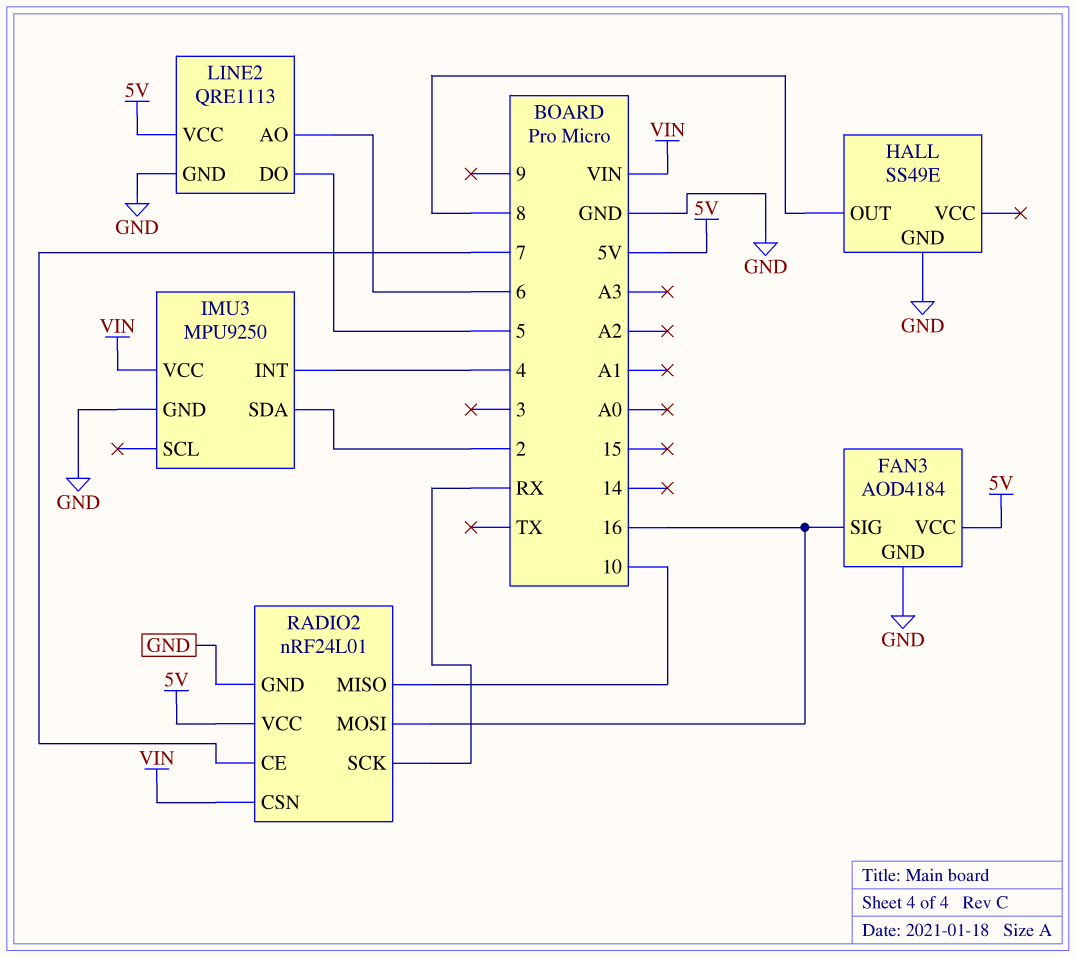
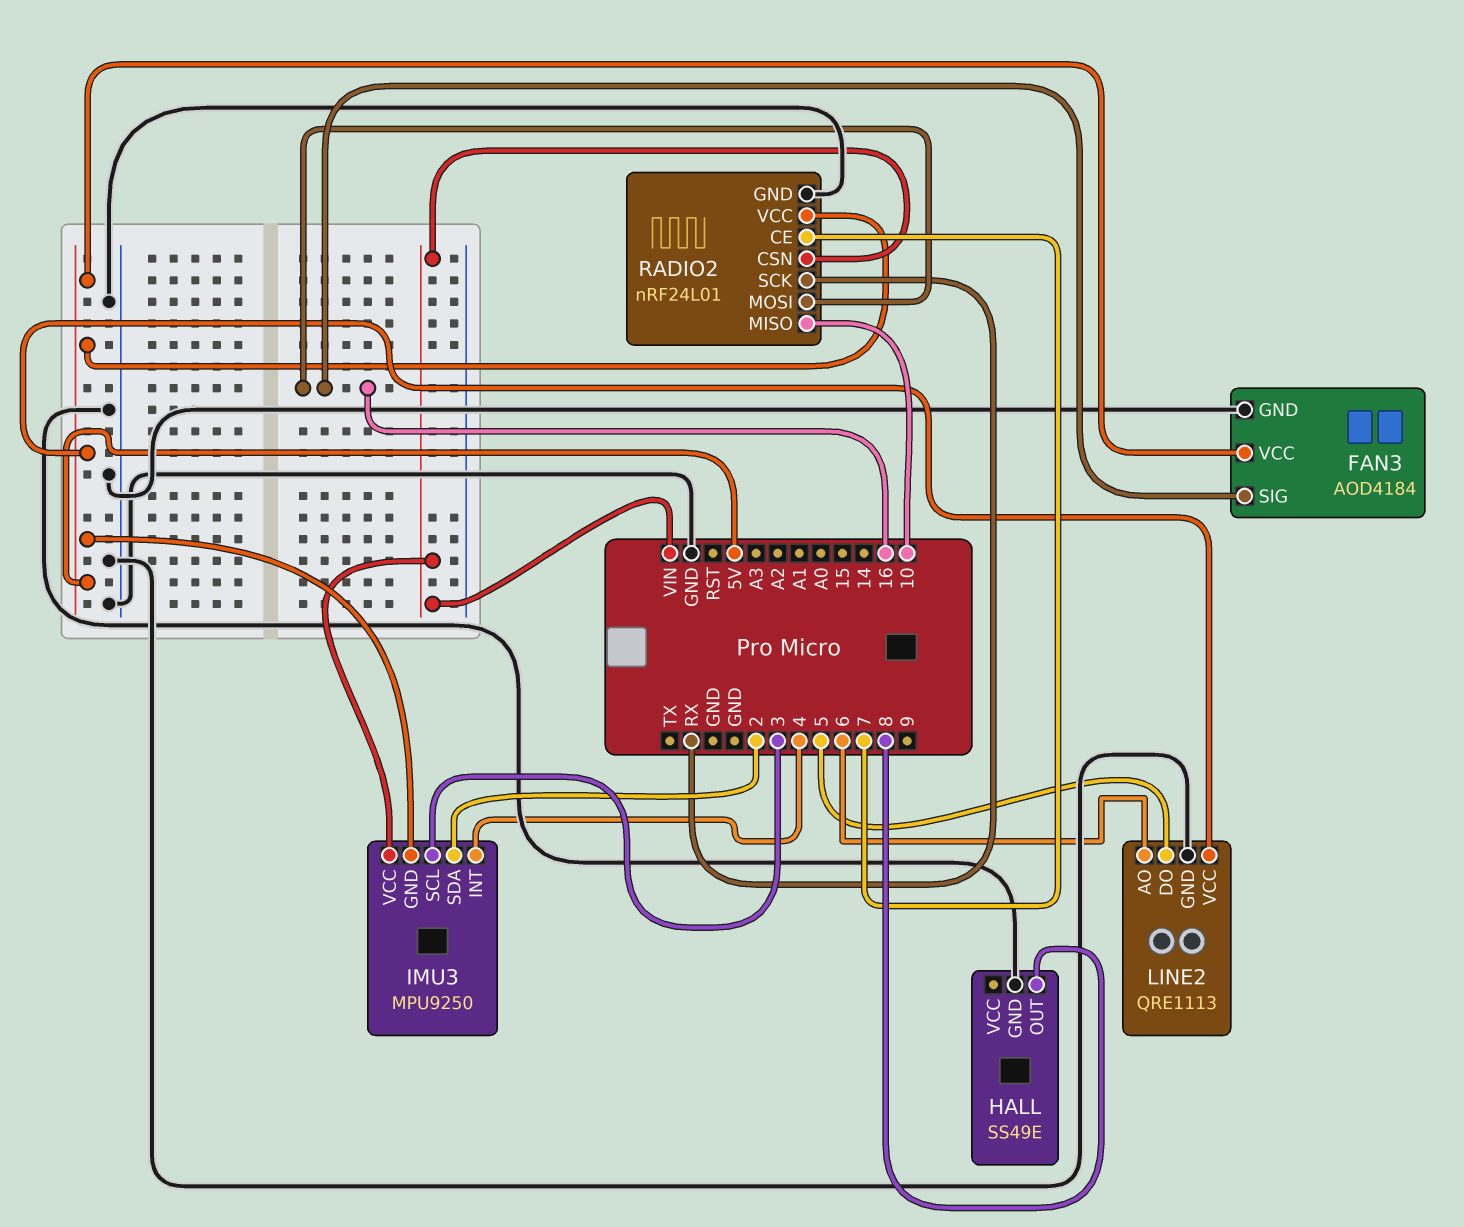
IMU3 pin GND: GND -> 5V
IMU3 pin SCL: none -> 3

